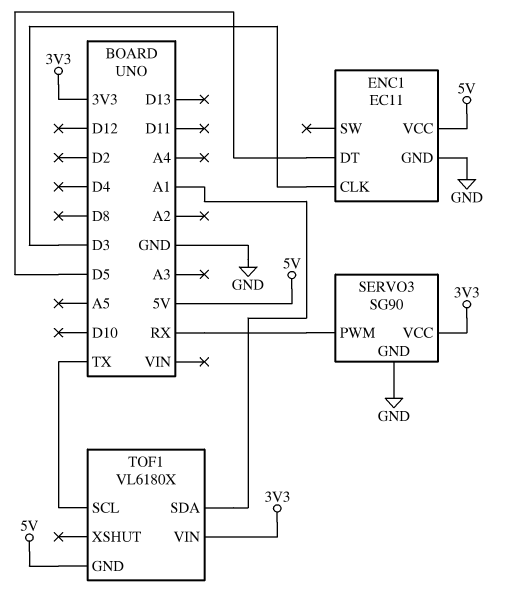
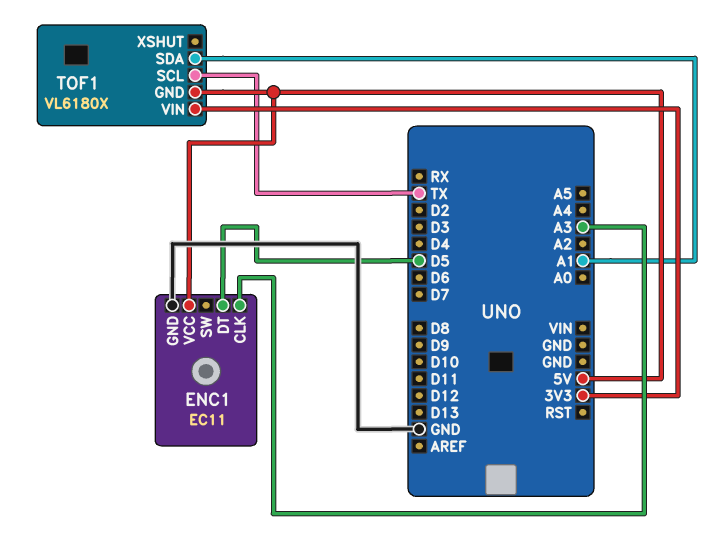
ENC1 pin CLK: D3 -> A3
SERVO3: SG90 -> none
SERVO3 pin GND: GND -> none
SERVO3 pin PWM: RX -> none
SERVO3 pin VCC: 3V3 -> none

